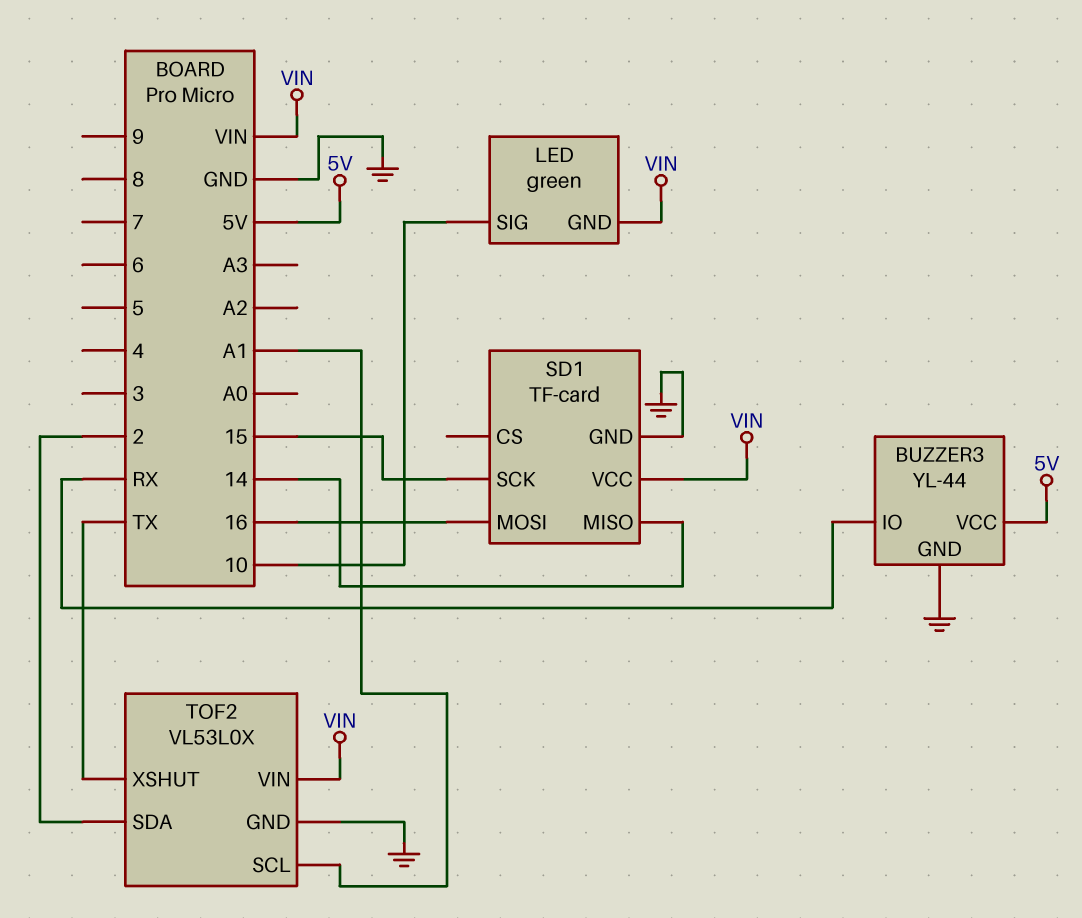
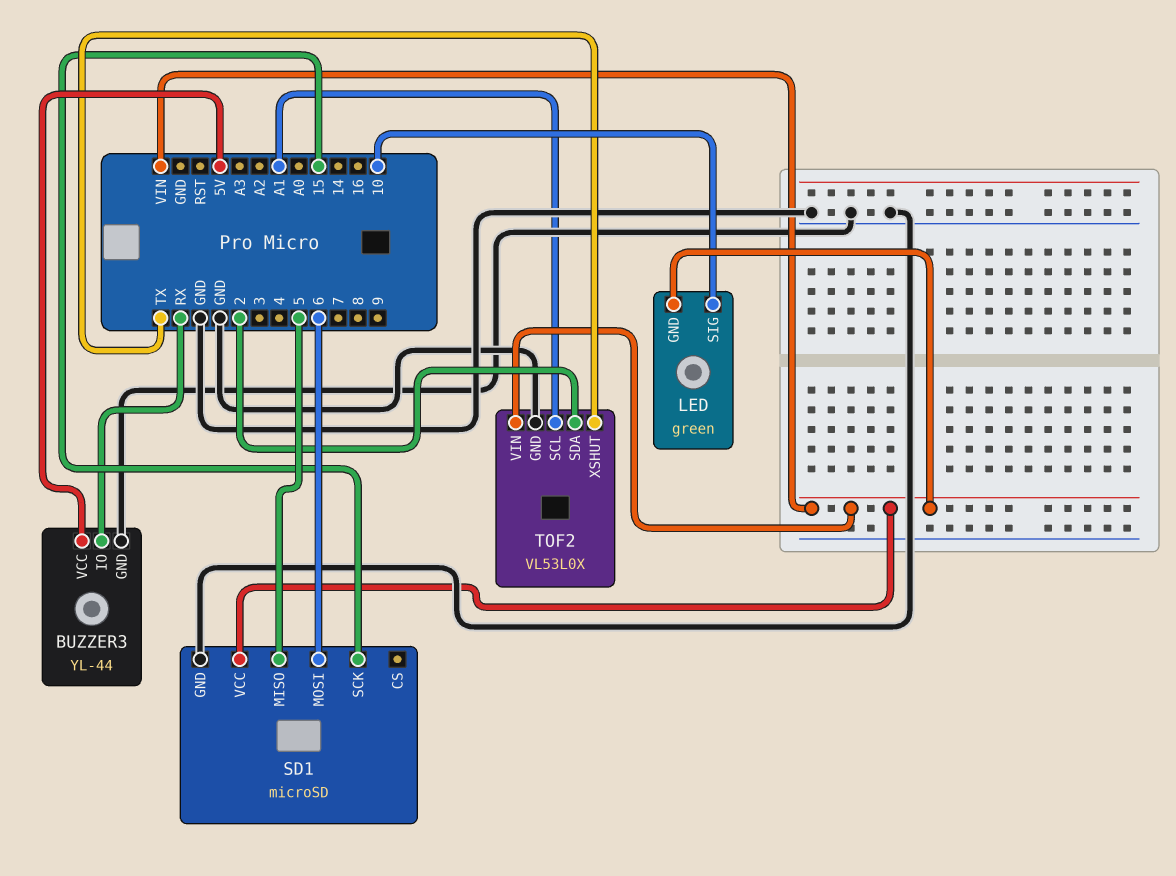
SD1: TF-card -> microSD
SD1 pin MISO: 14 -> 5
SD1 pin MOSI: 16 -> 6

